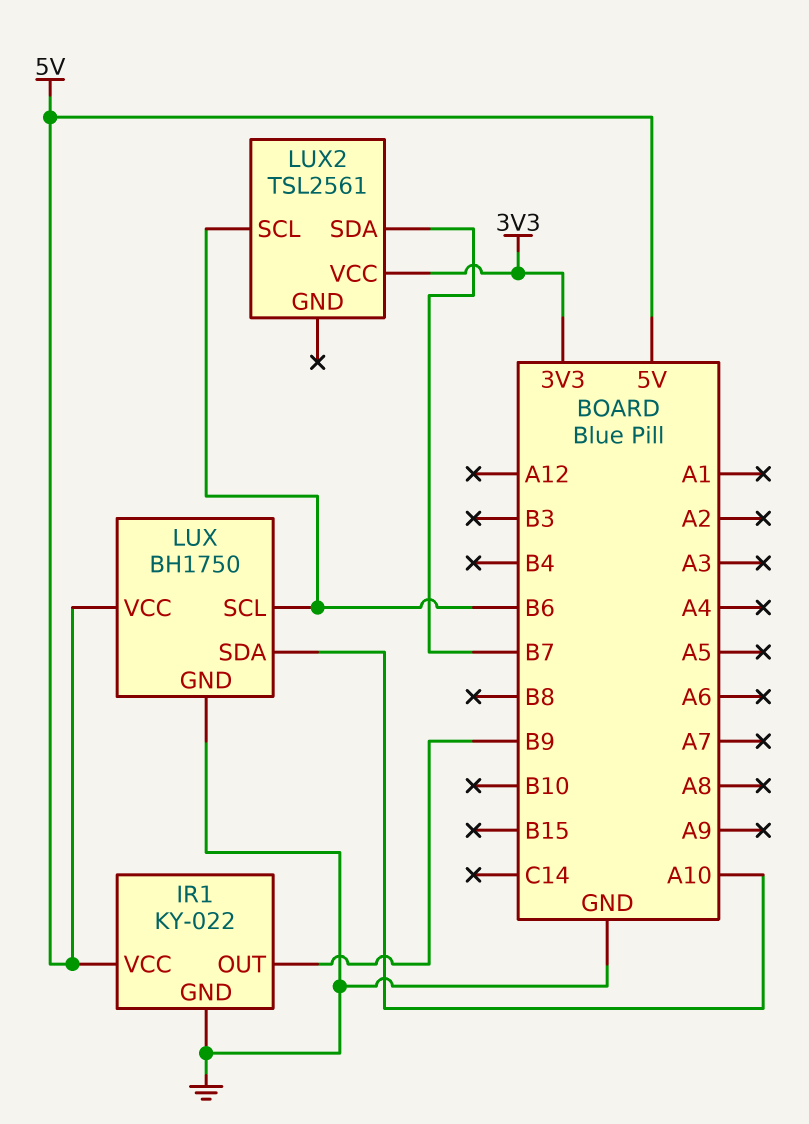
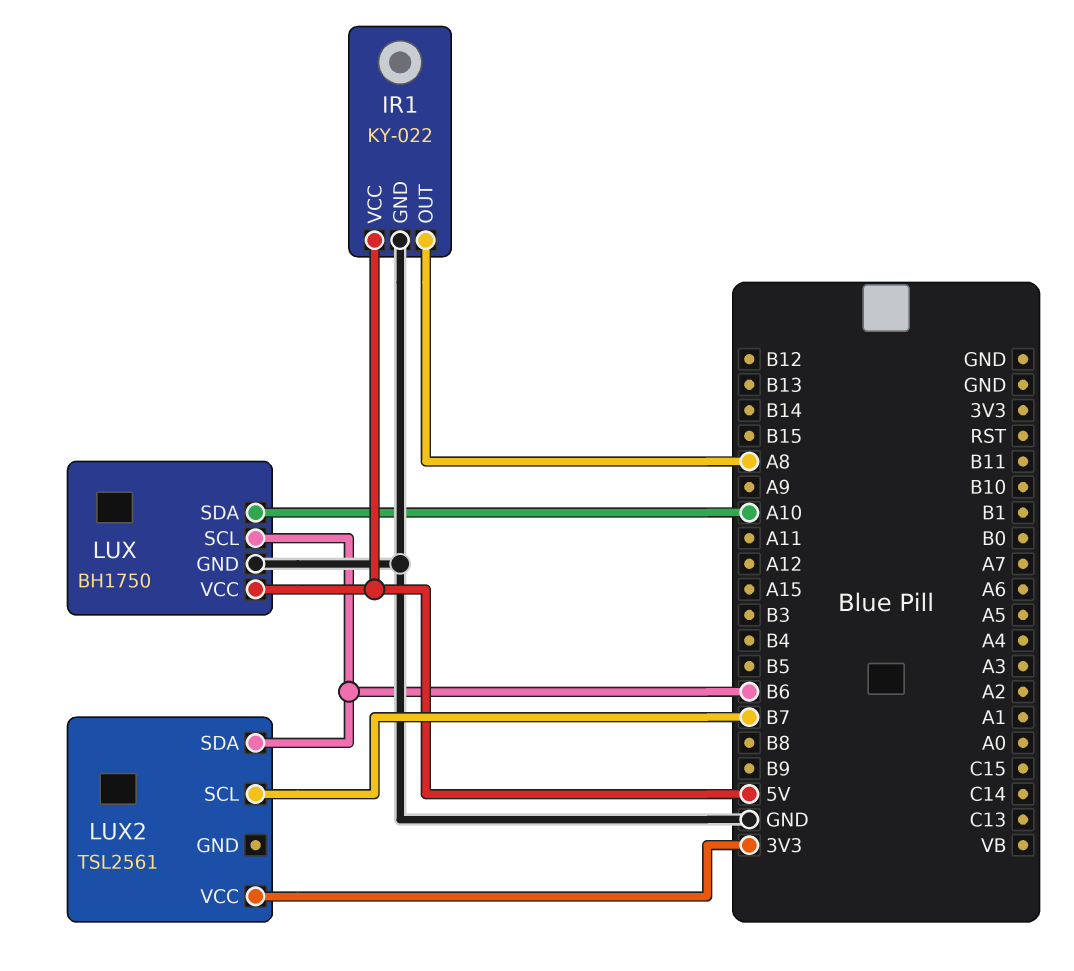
IR1 pin OUT: B9 -> A8
LUX2 pin SCL: B6 -> B7
LUX2 pin SDA: B7 -> B6

